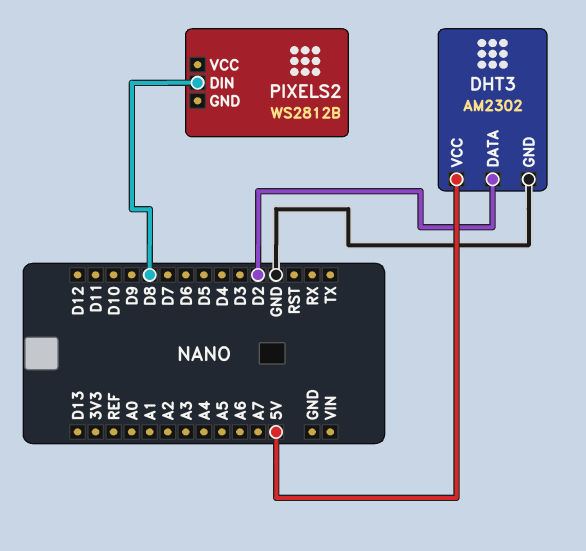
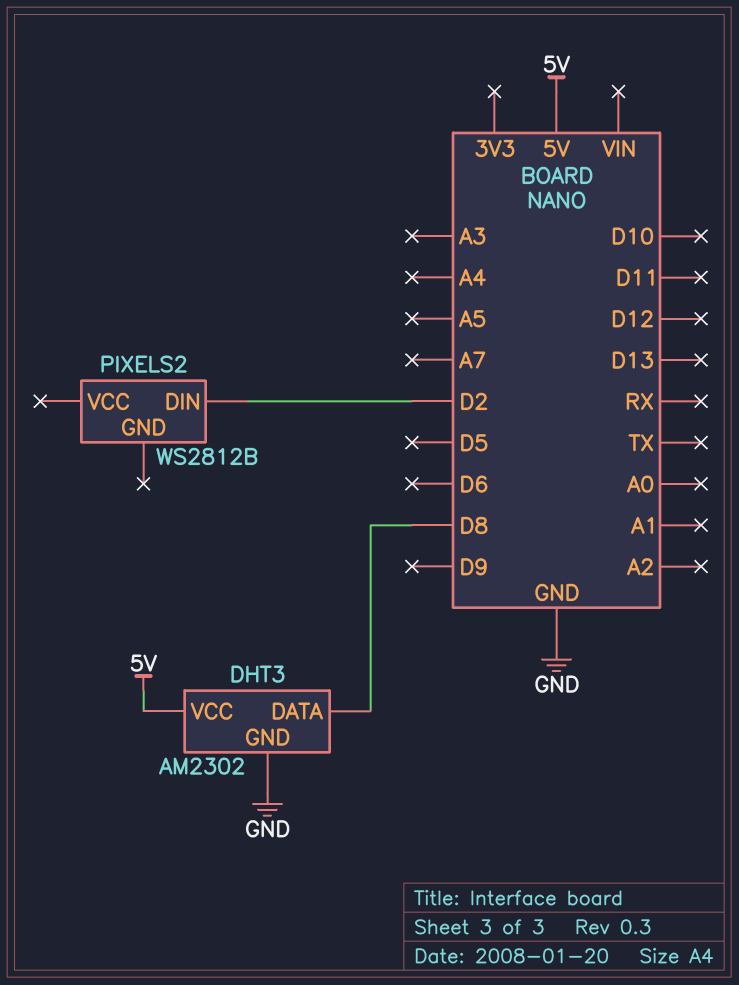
DHT3 pin DATA: D2 -> D8
PIXELS2 pin DIN: D8 -> D2

